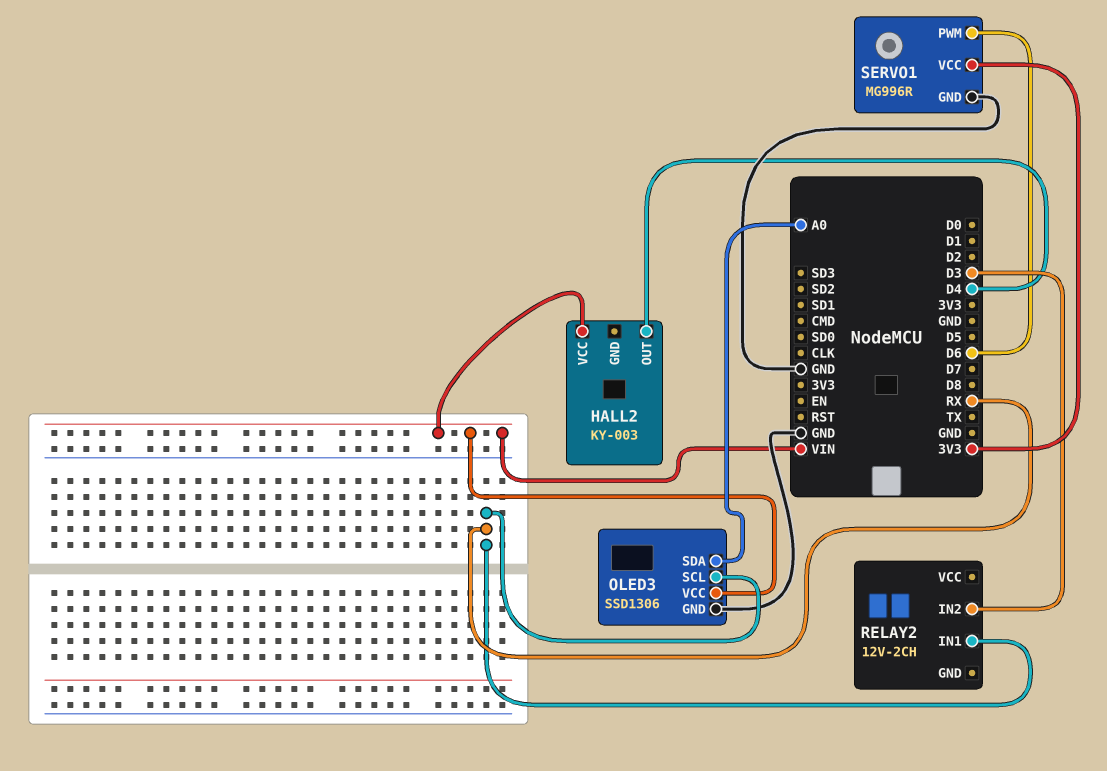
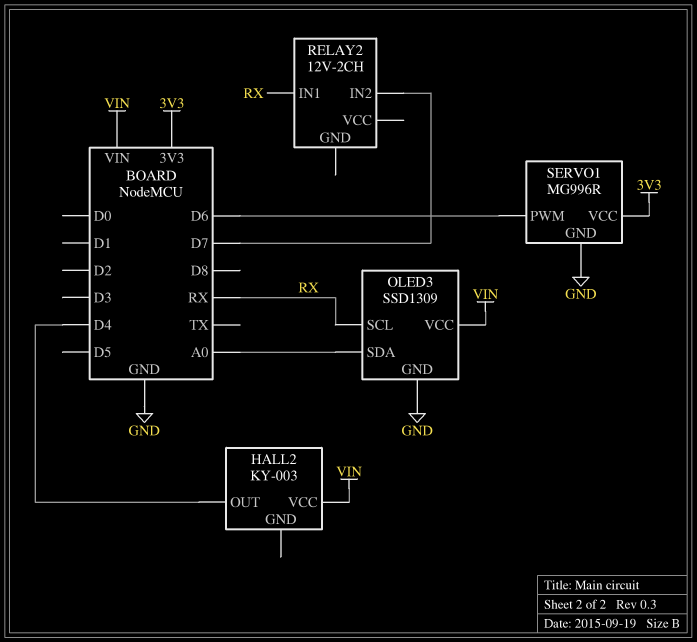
OLED3: SSD1306 -> SSD1309
RELAY2 pin IN2: D3 -> D7

